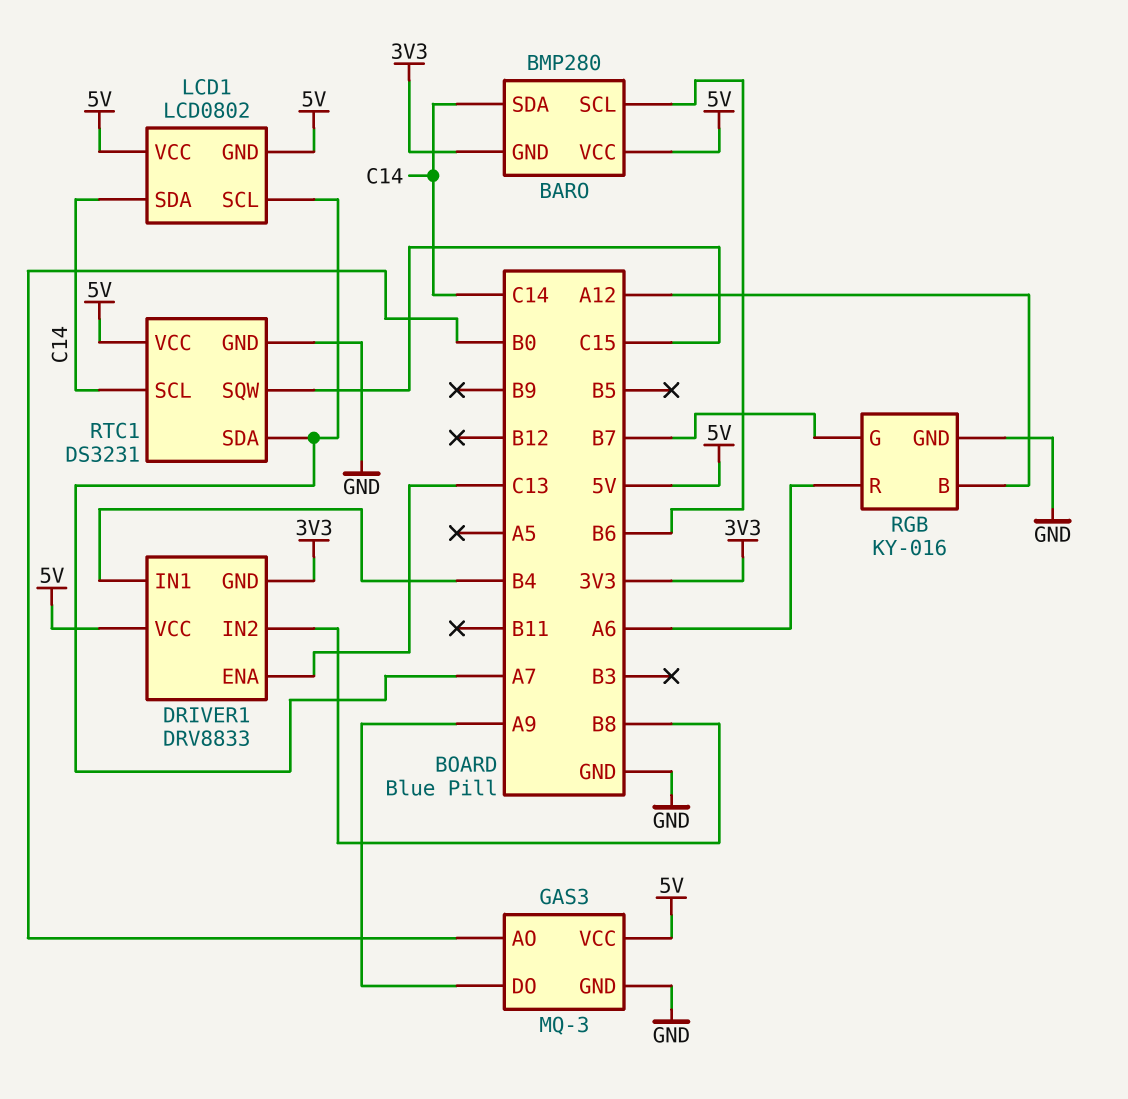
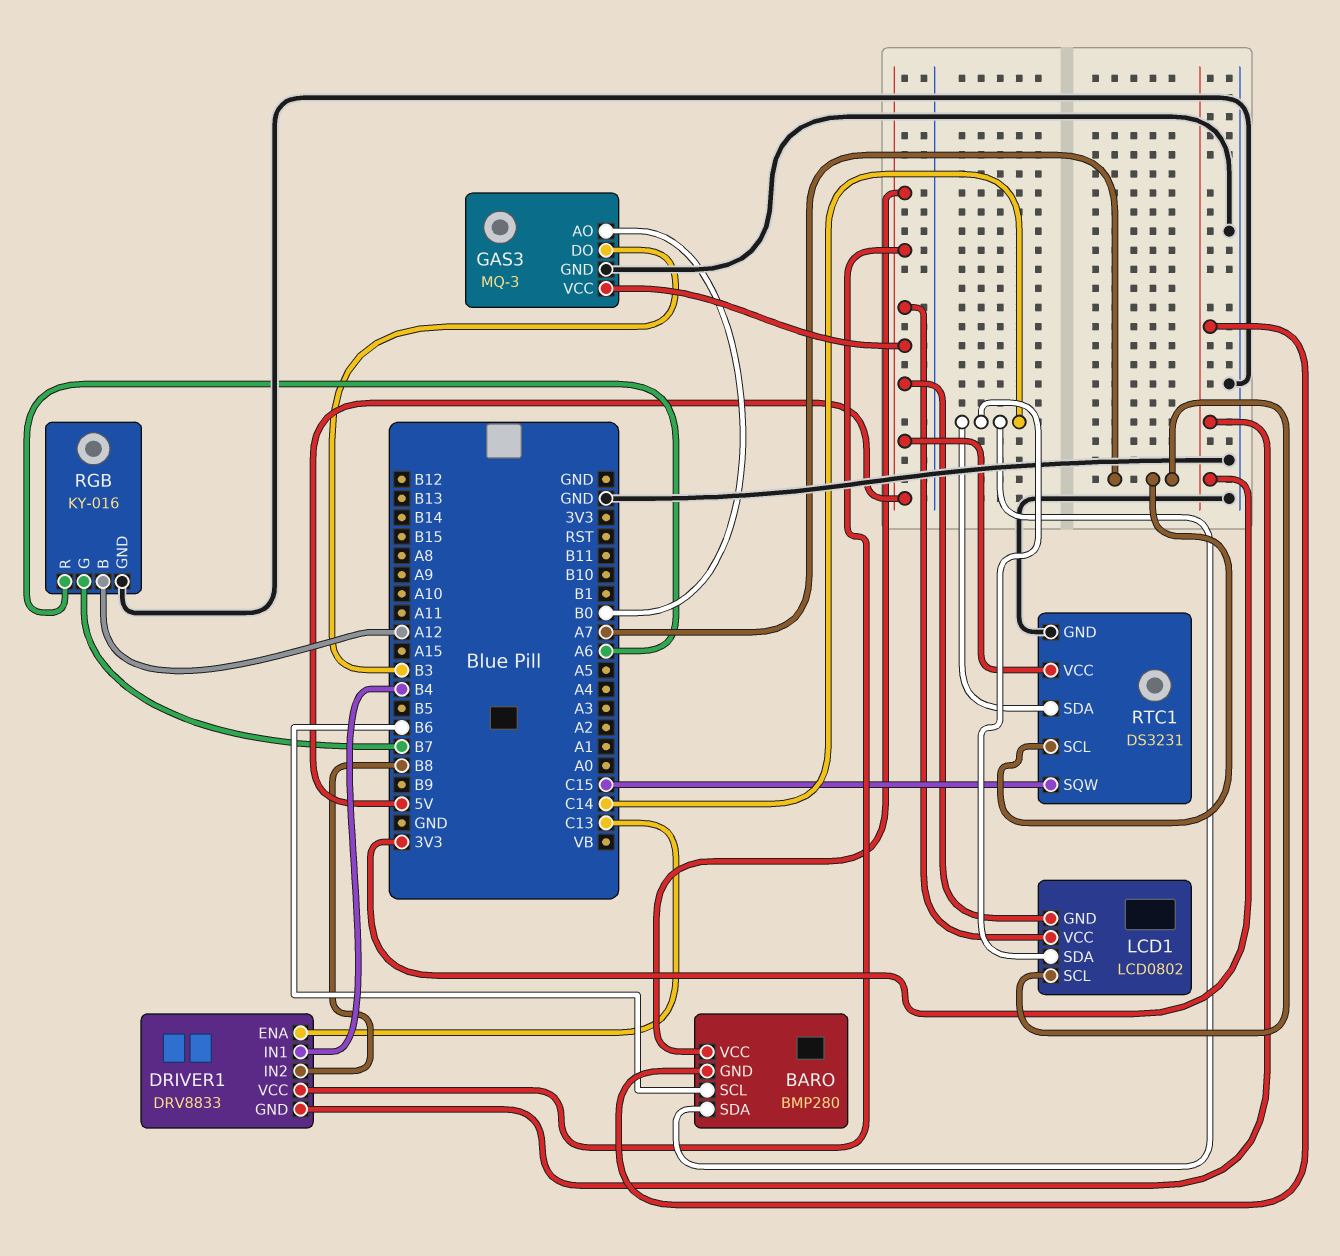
GAS3 pin DO: A9 -> B3
RTC1 pin SCL: C14 -> A7
RTC1 pin SDA: A7 -> C14

